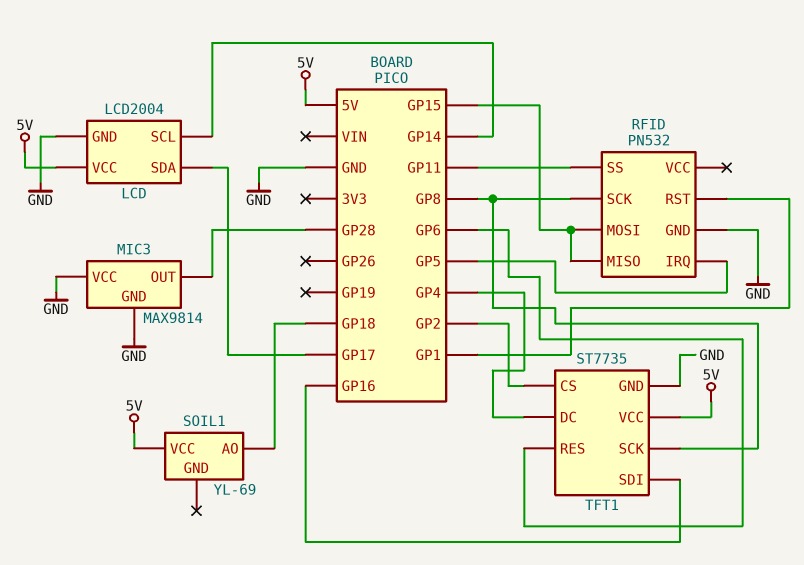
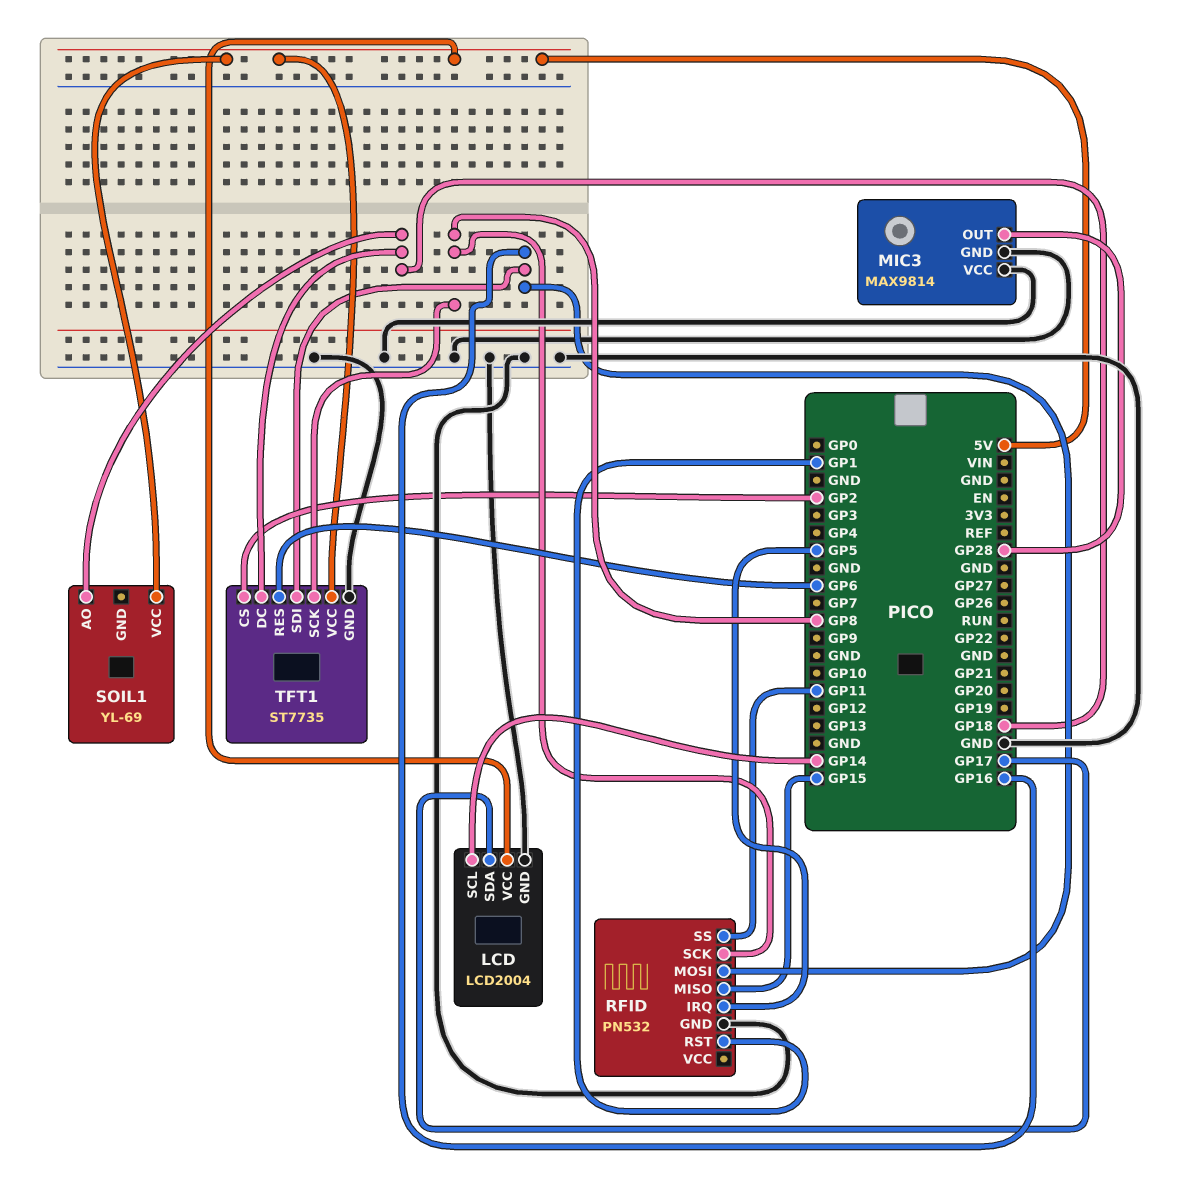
RFID pin MOSI: GP15 -> GP16
TFT1 pin DC: GP4 -> GP18

